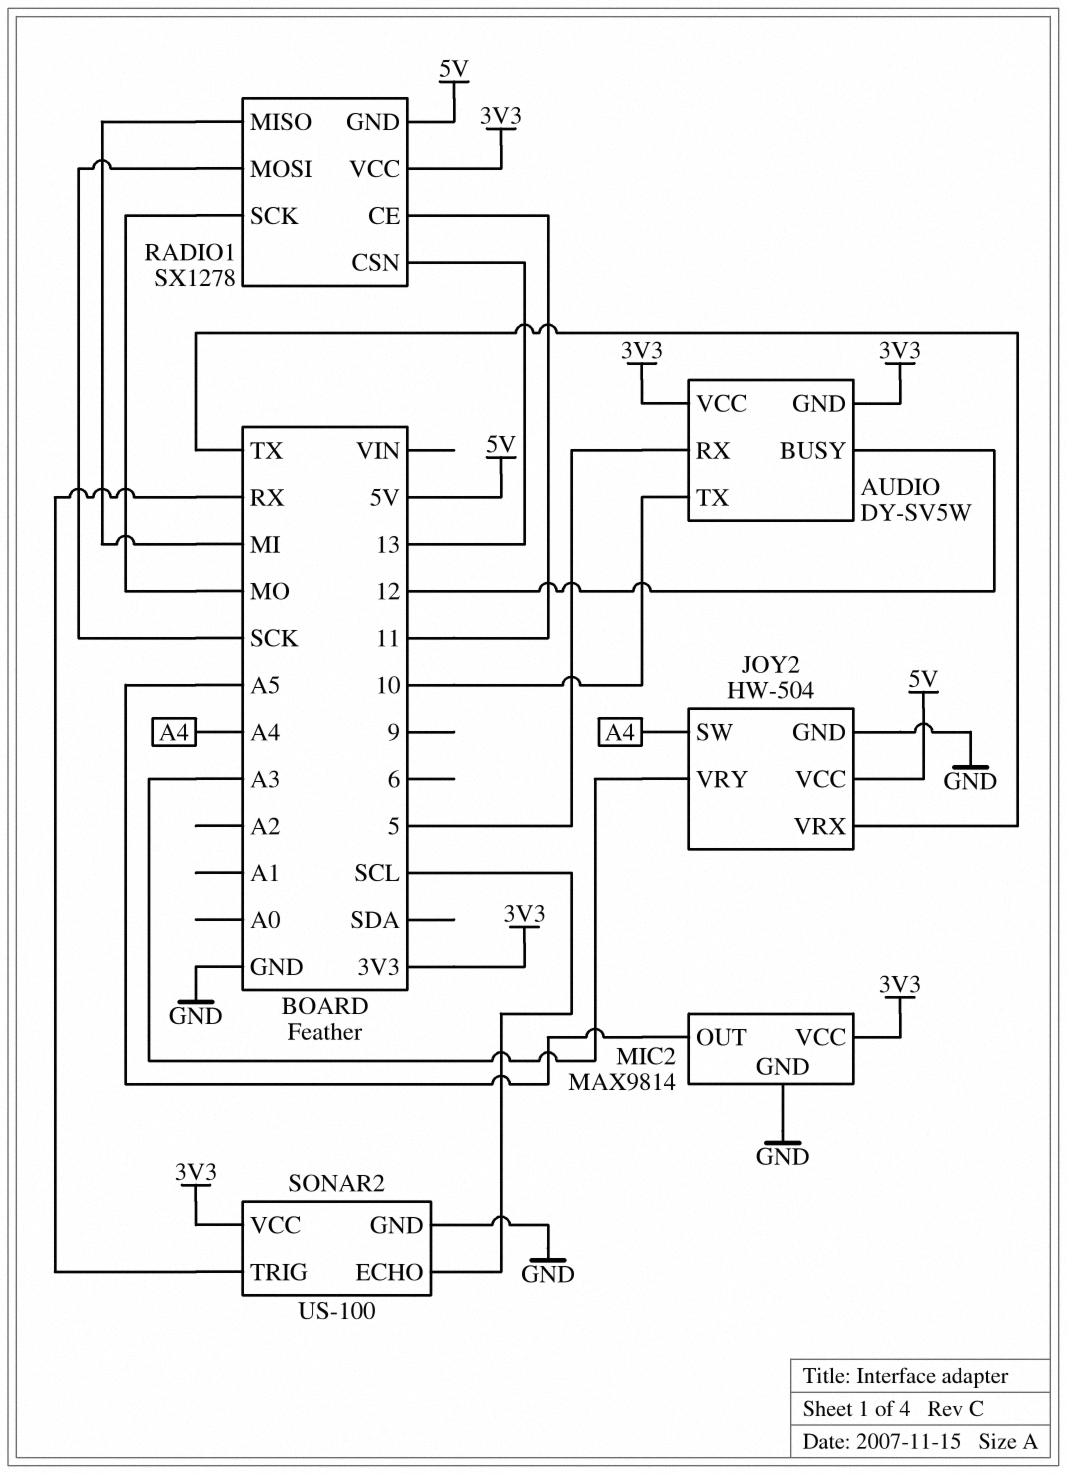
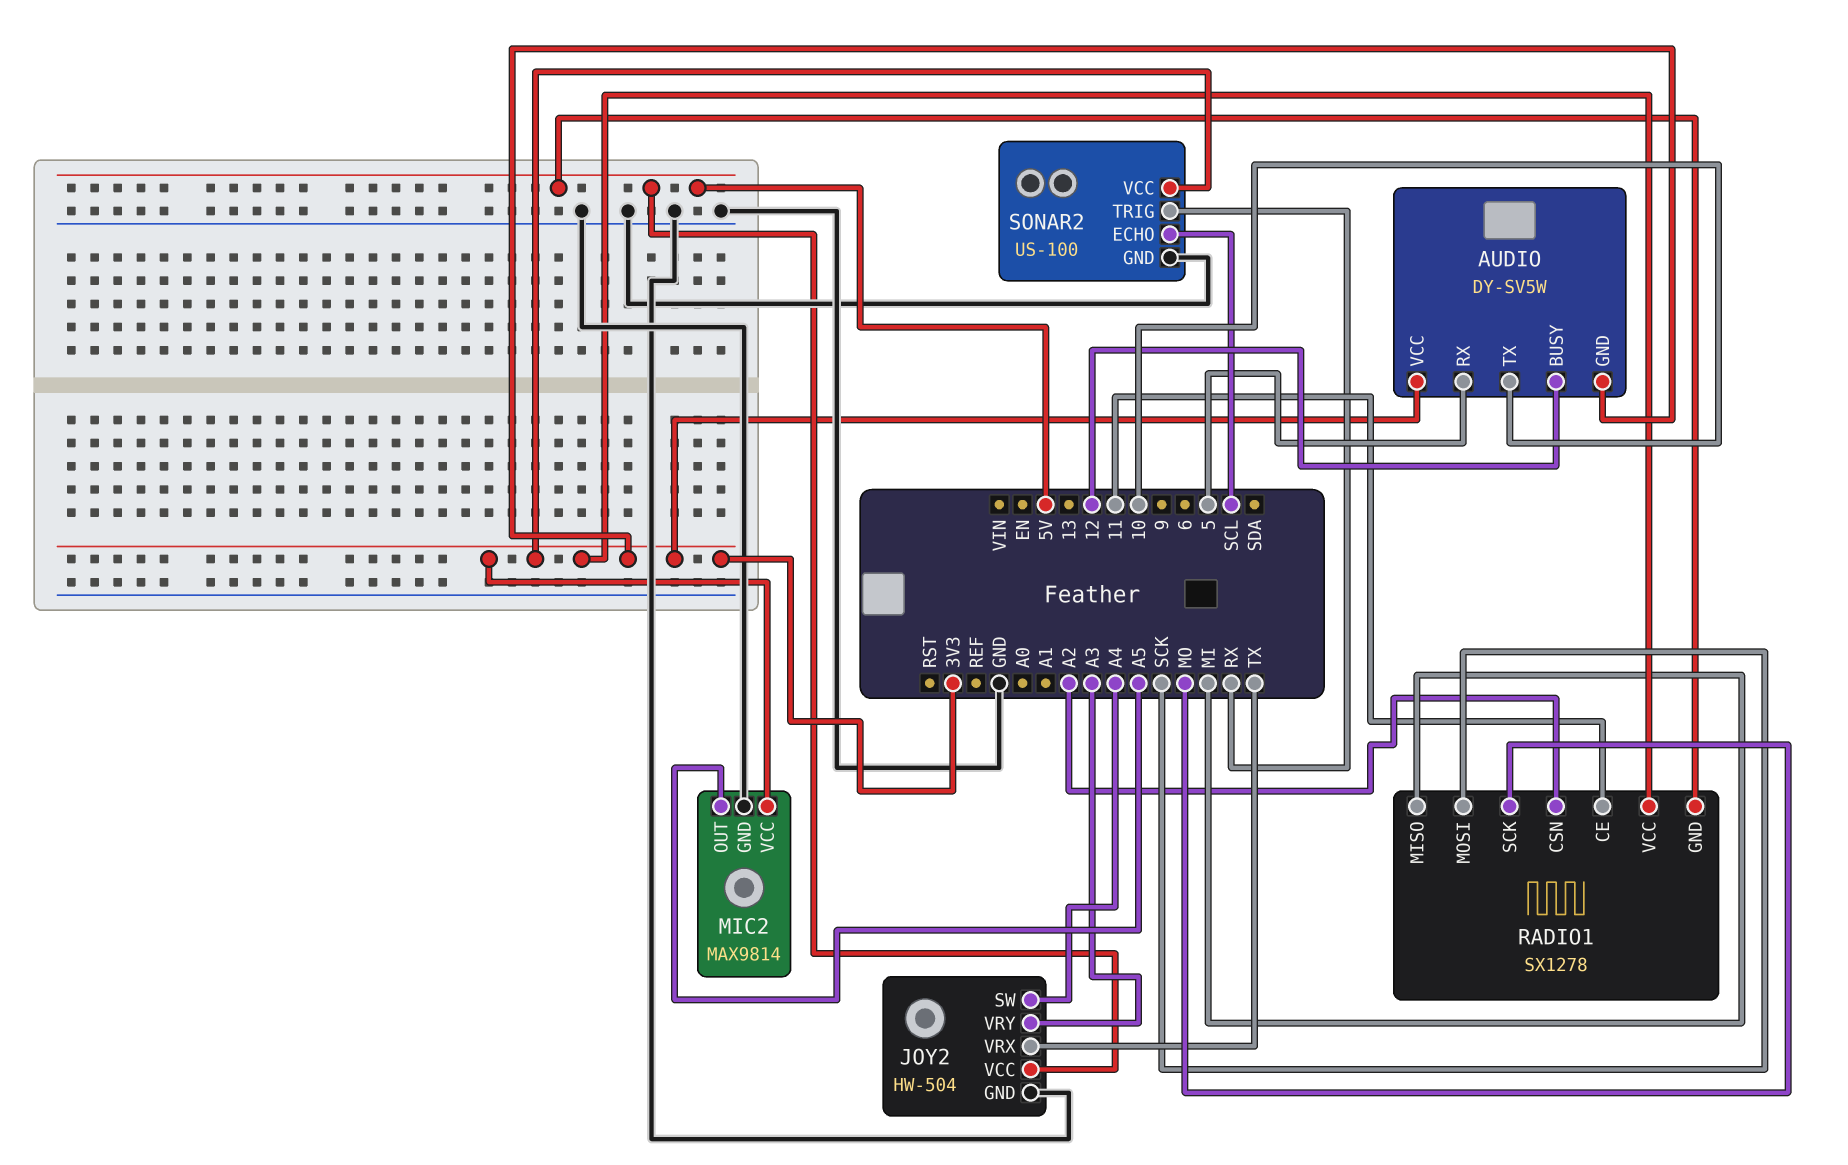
RADIO1 pin CSN: 13 -> A2

